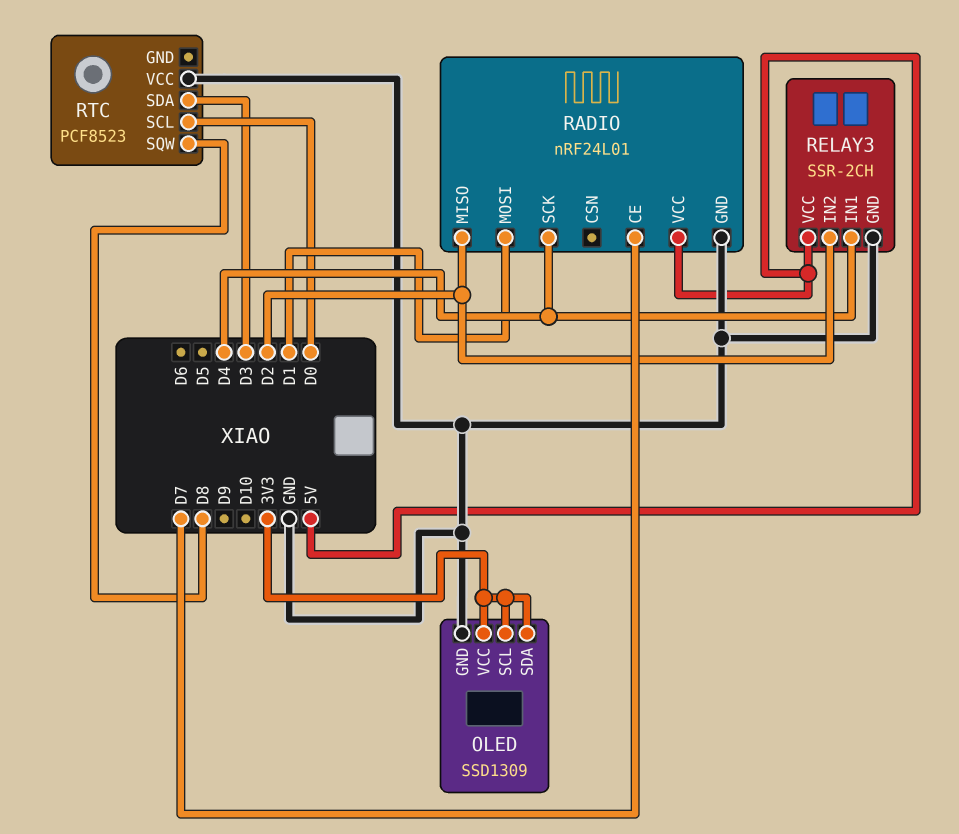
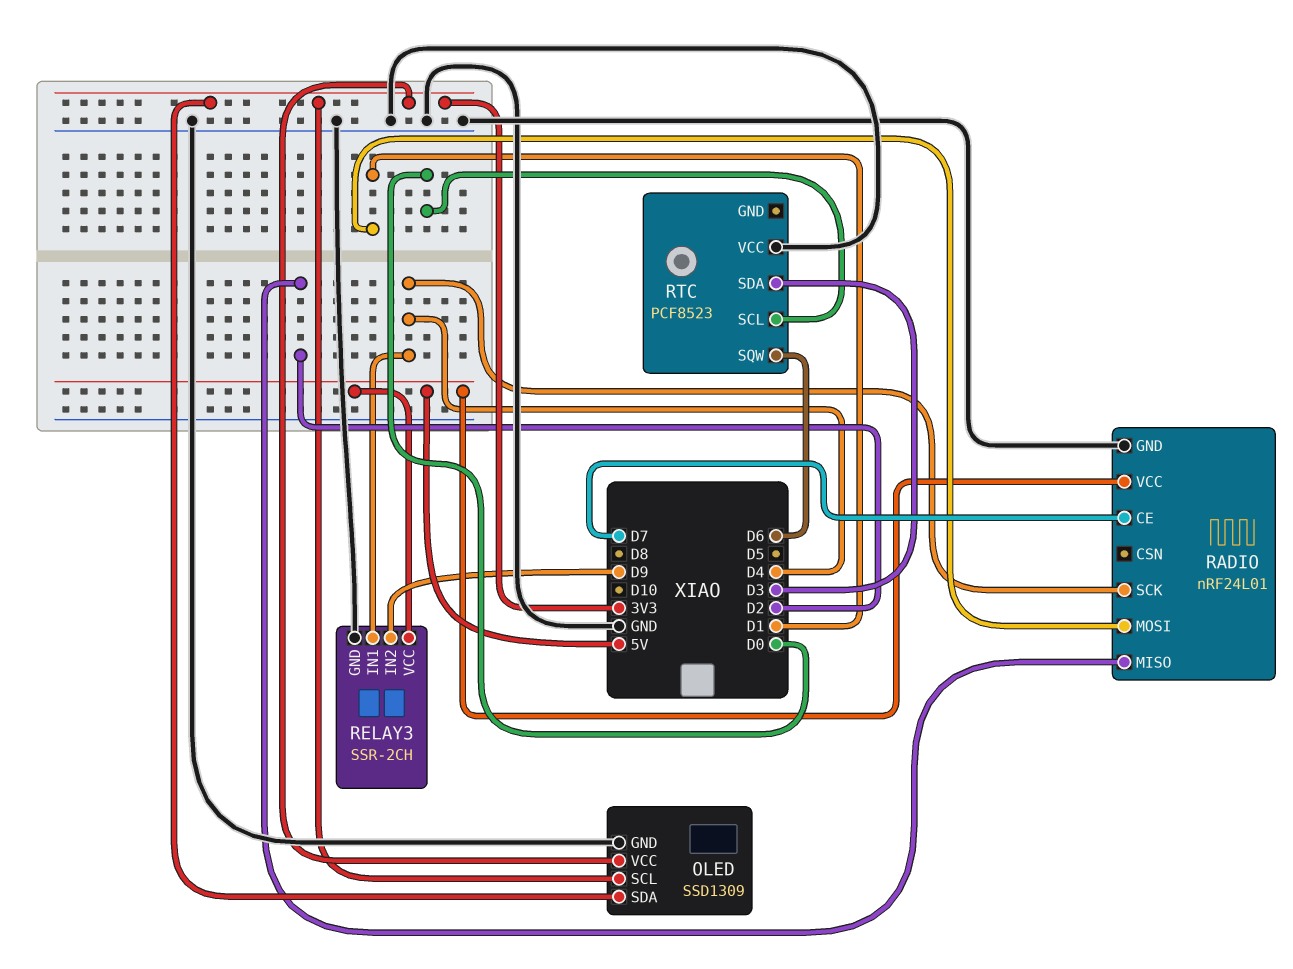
RELAY3 pin IN2: D2 -> D9
RTC pin SQW: D8 -> D6

